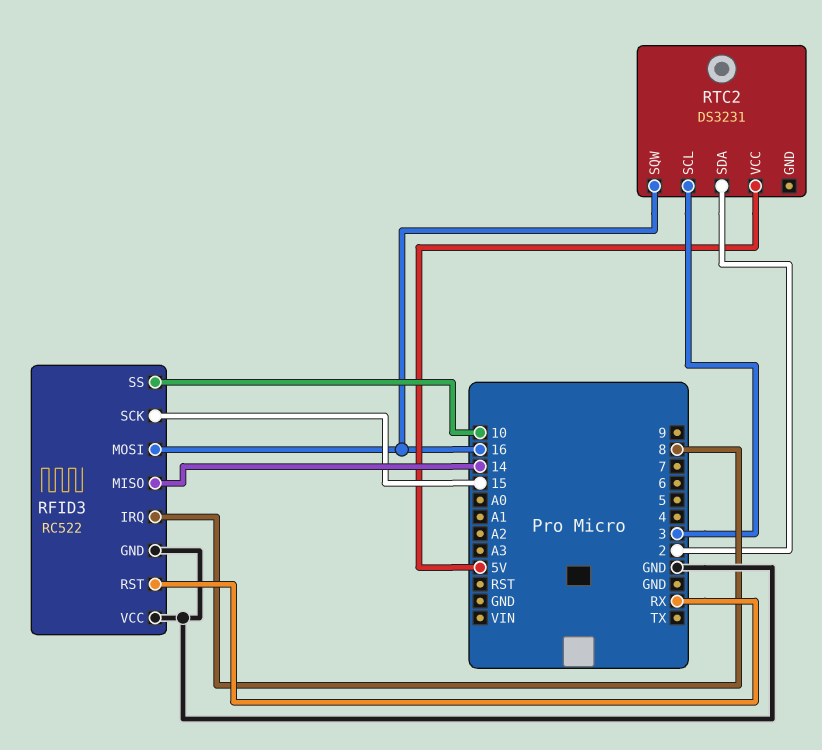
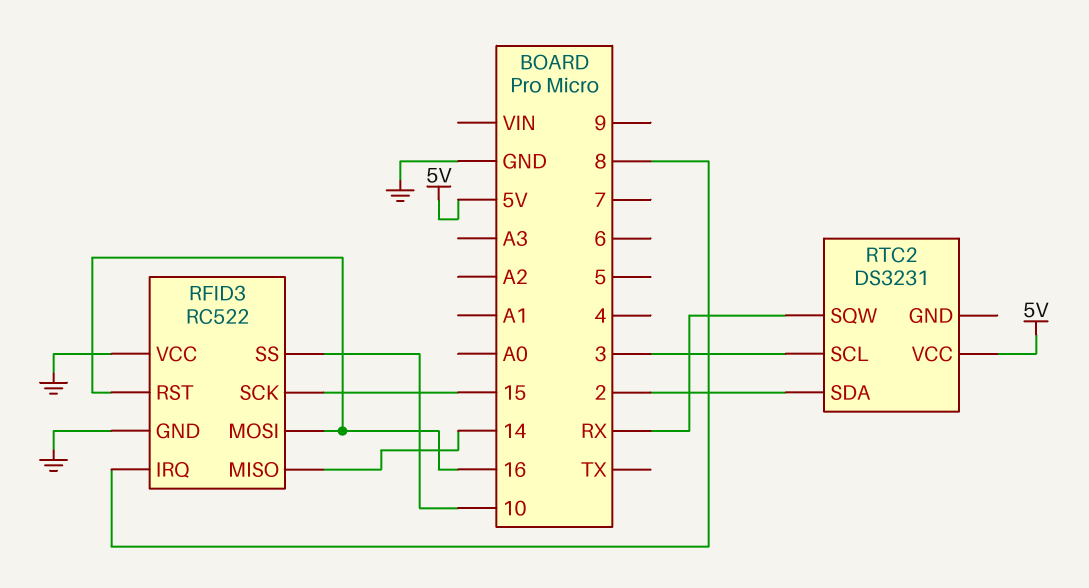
RFID3 pin RST: RX -> 16
RTC2 pin SQW: 16 -> RX

